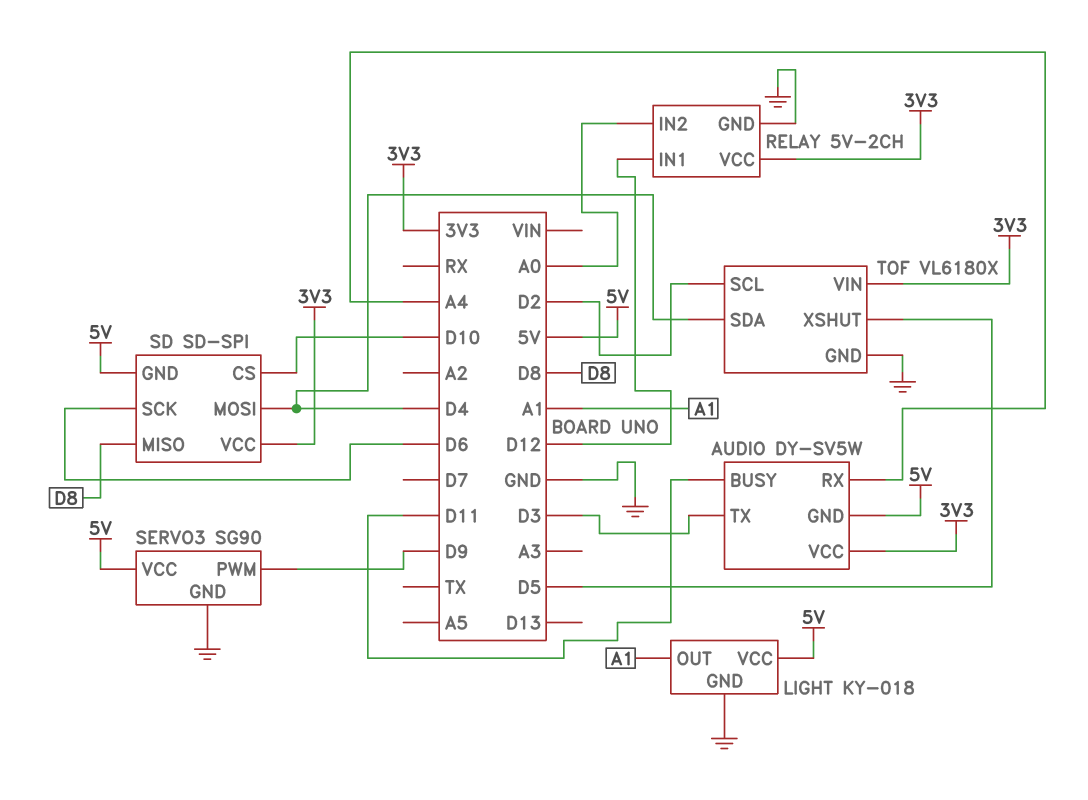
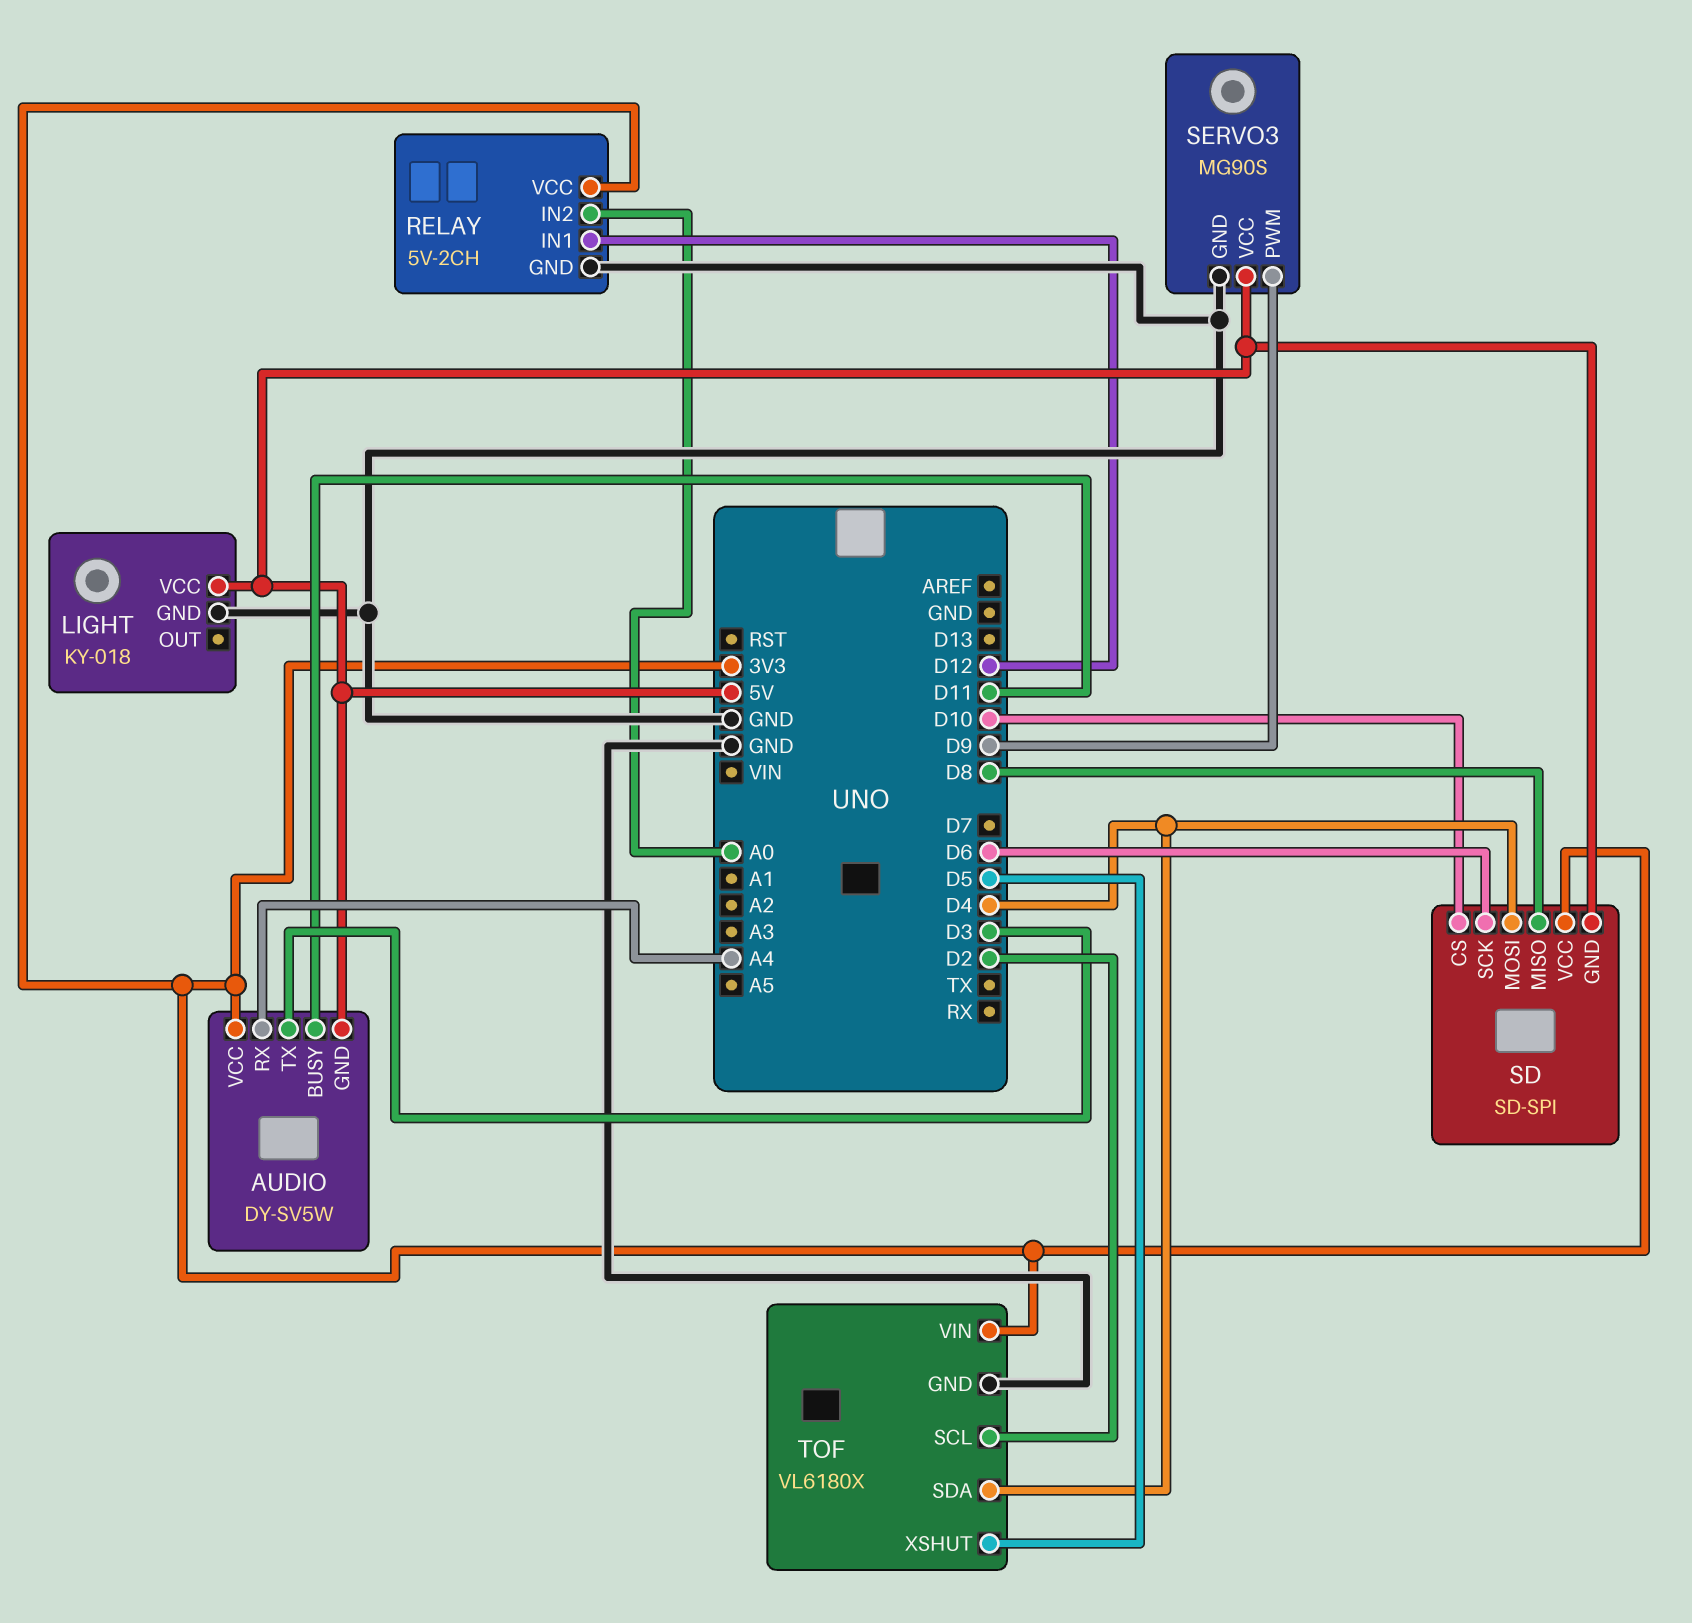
LIGHT pin OUT: A1 -> none
SERVO3: SG90 -> MG90S

